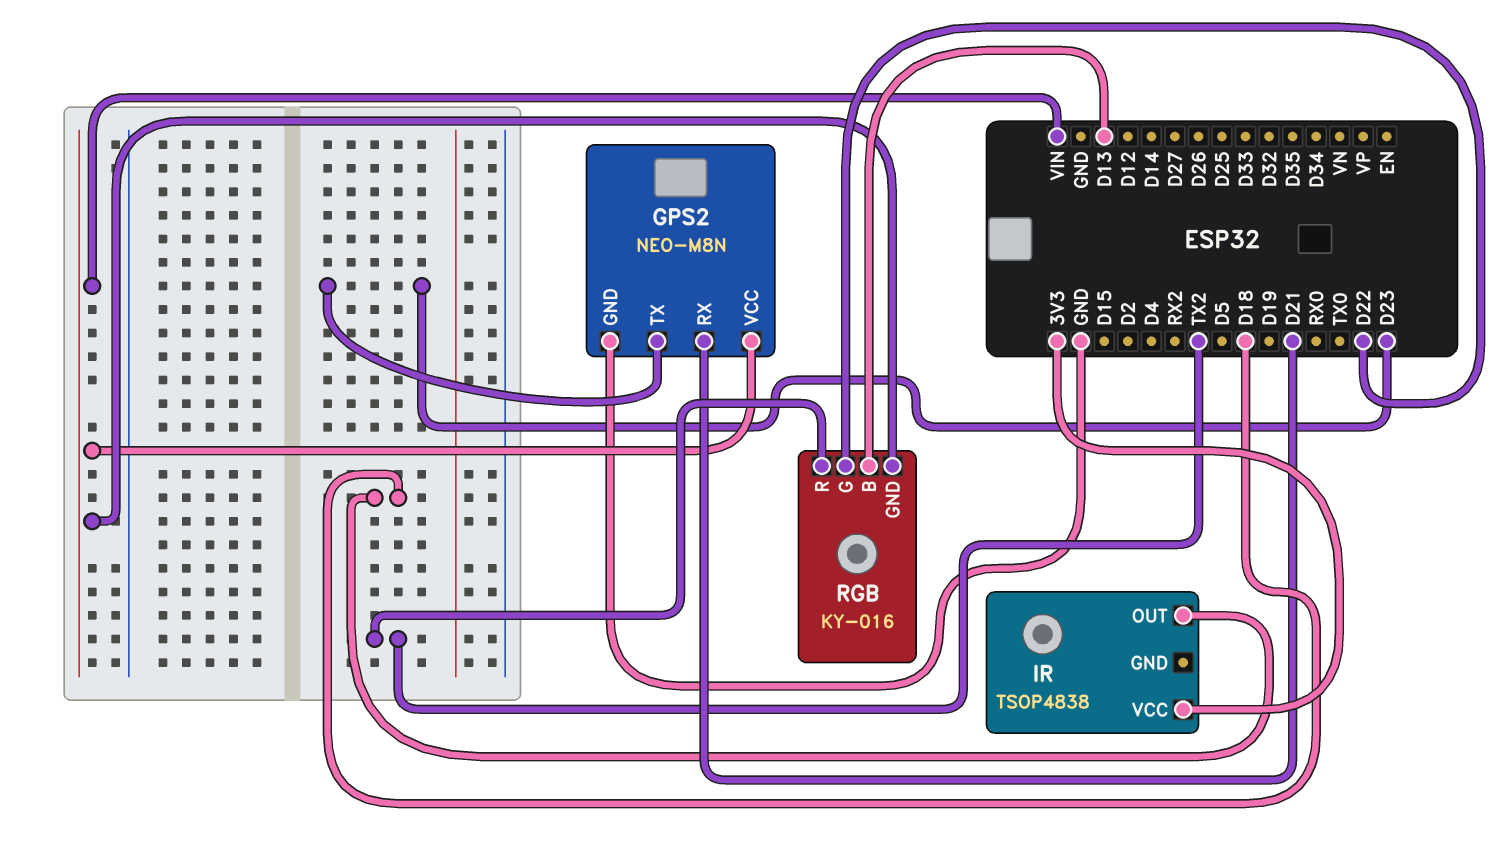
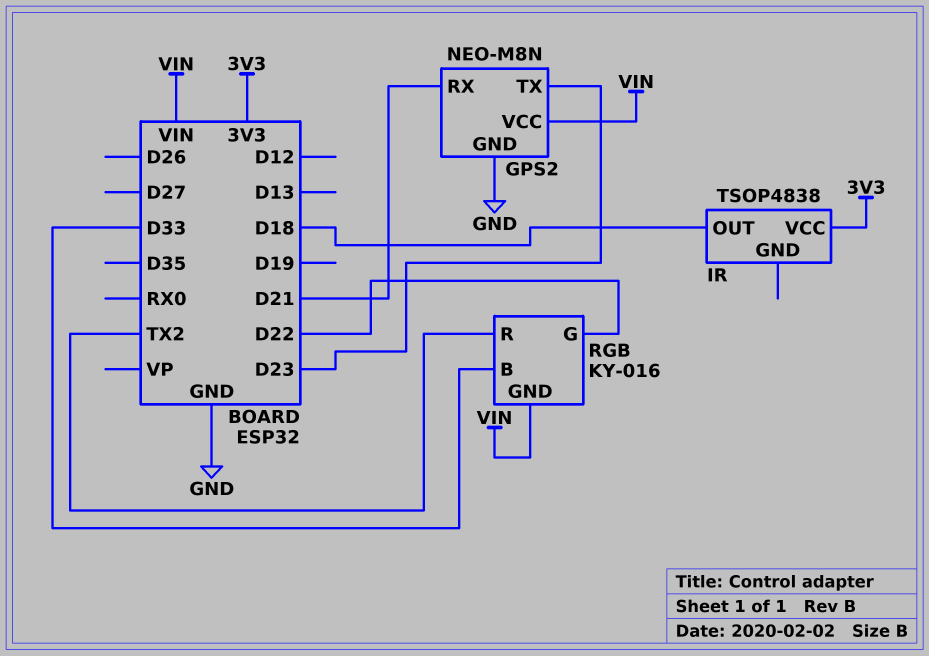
RGB pin B: D13 -> D33

